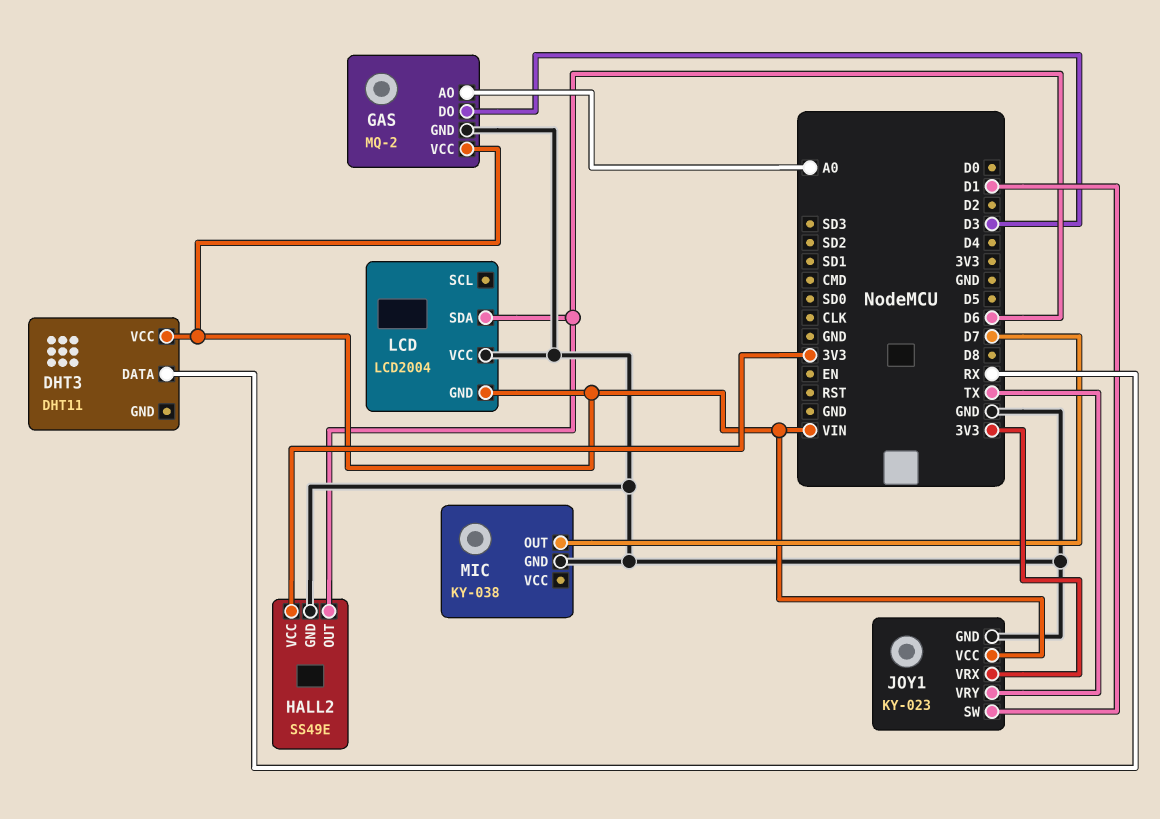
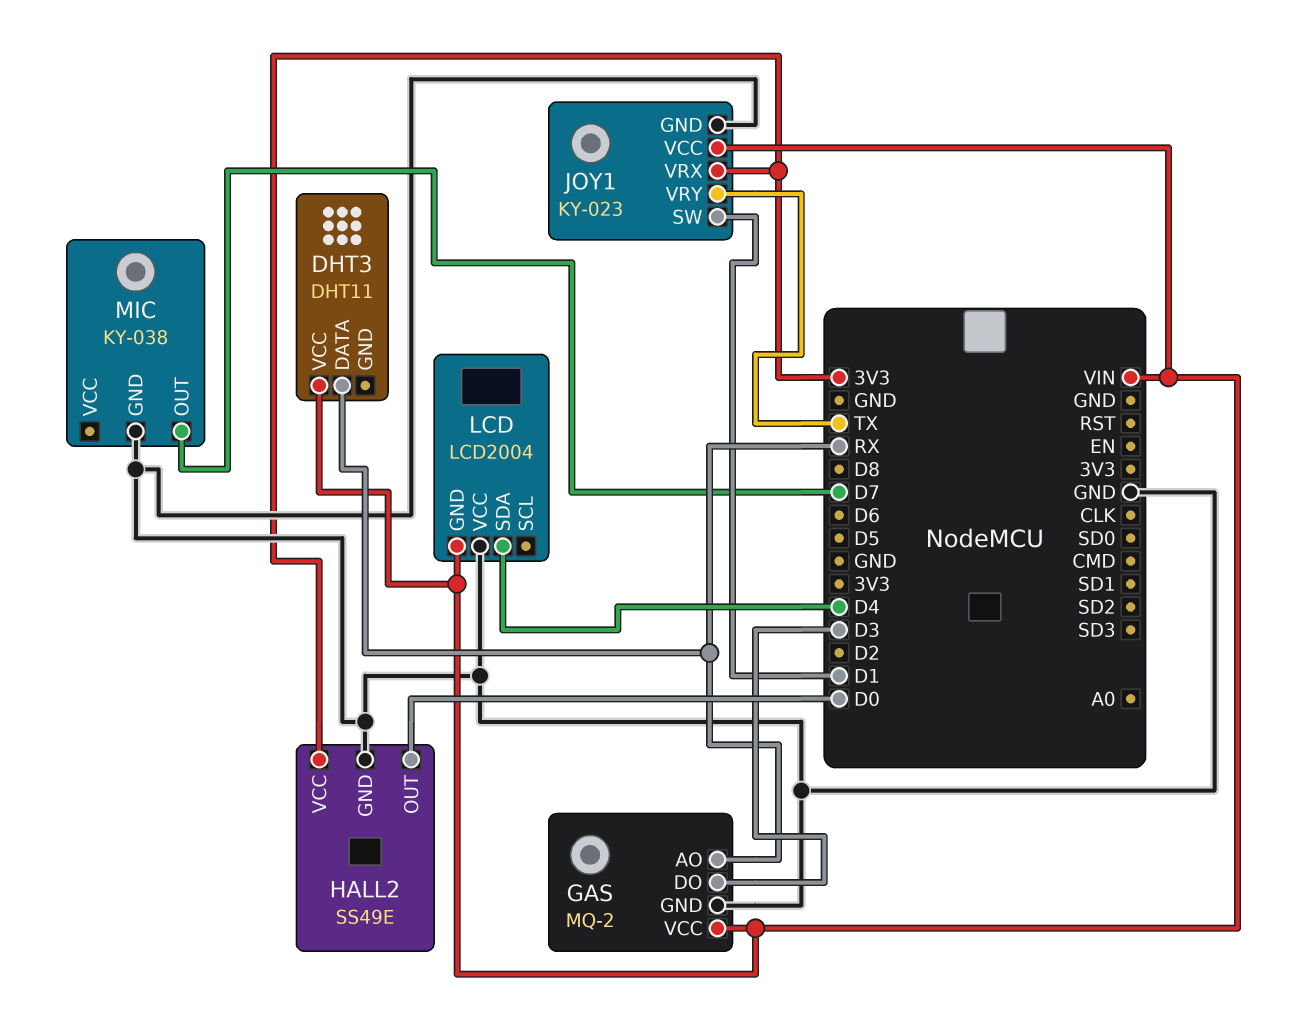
GAS pin AO: A0 -> RX
HALL2 pin OUT: D6 -> D0
LCD pin SDA: D6 -> D4

